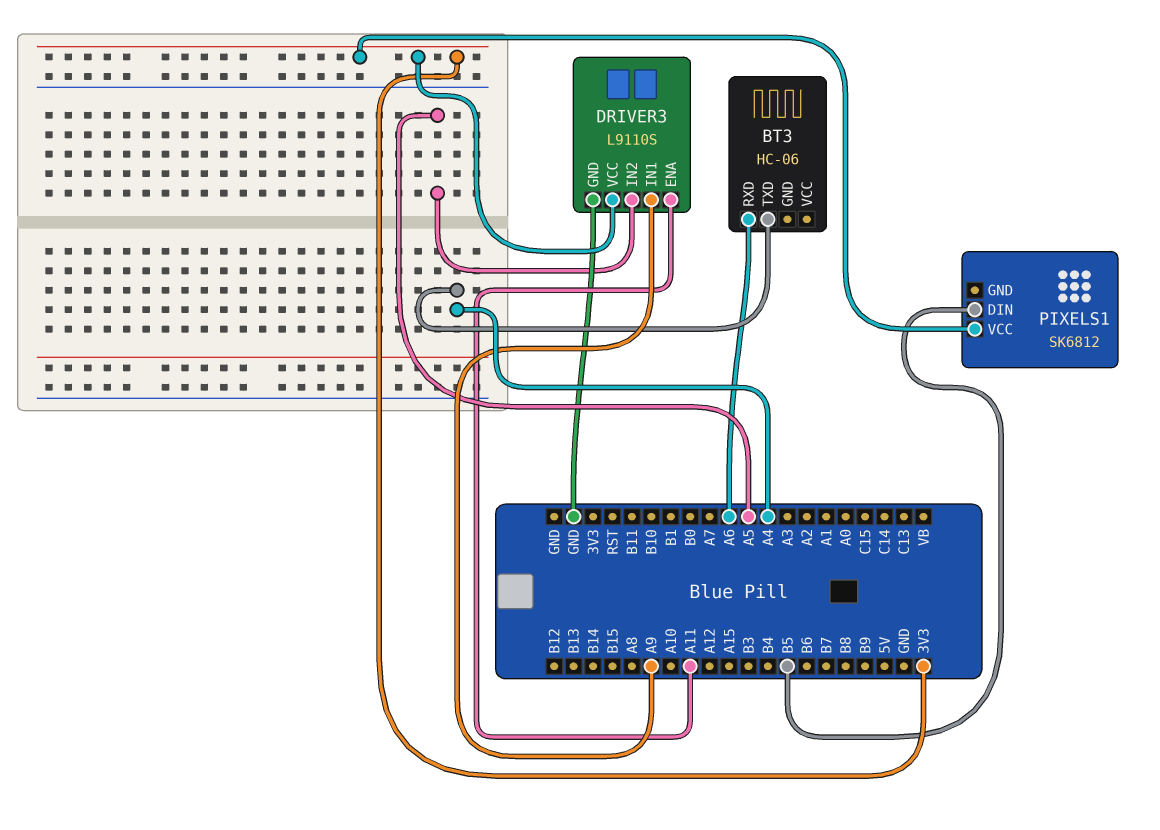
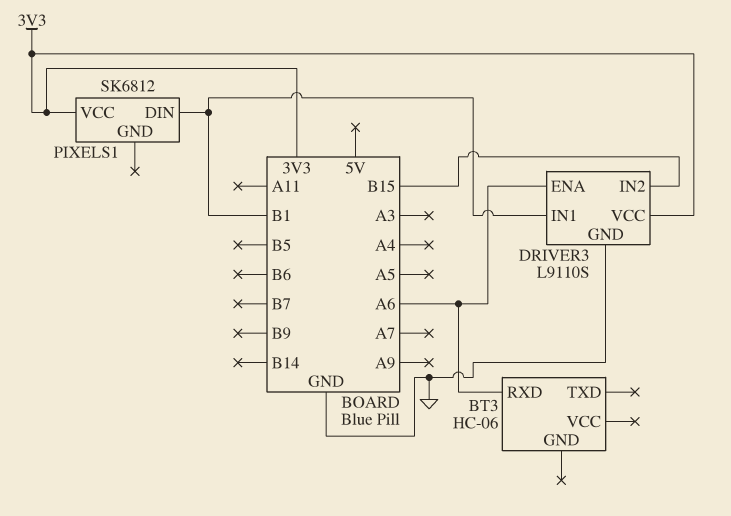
BT3 pin TXD: A4 -> none
DRIVER3 pin ENA: A11 -> A6
DRIVER3 pin IN1: A9 -> B1
DRIVER3 pin IN2: A5 -> B15
PIXELS1 pin DIN: B5 -> B1

